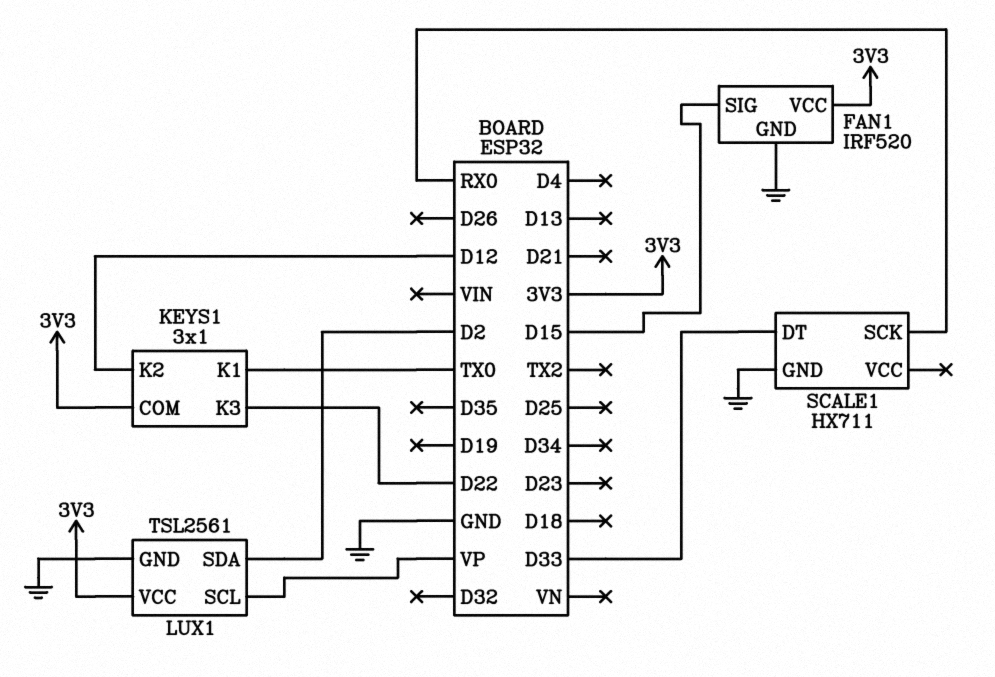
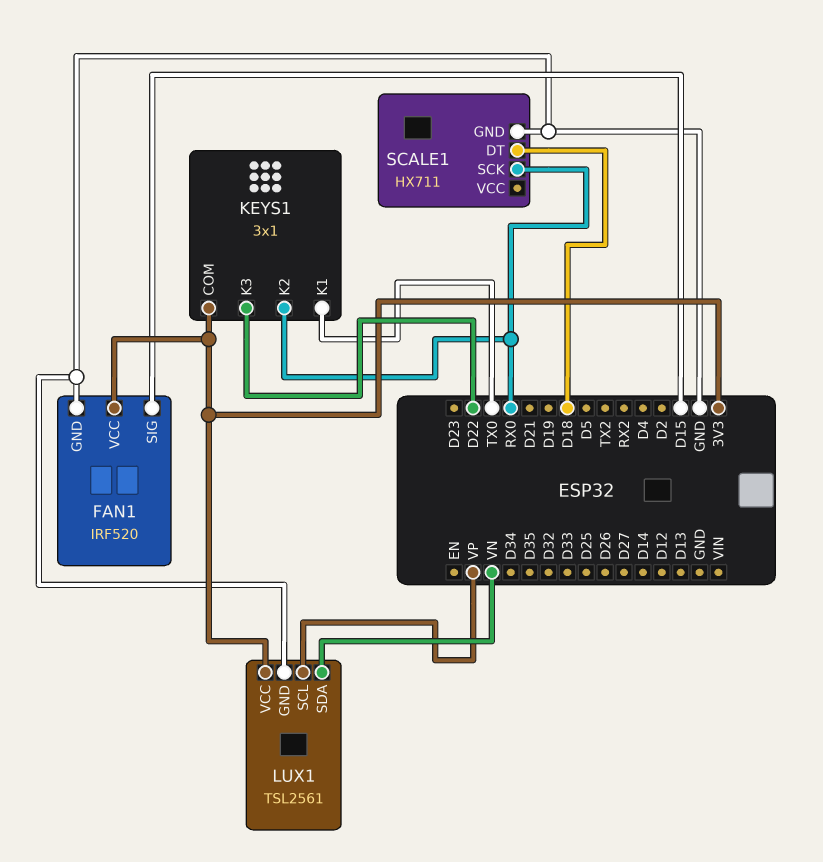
KEYS1 pin K2: D12 -> RX0
LUX1 pin SDA: D2 -> VN
SCALE1 pin DT: D33 -> D18

